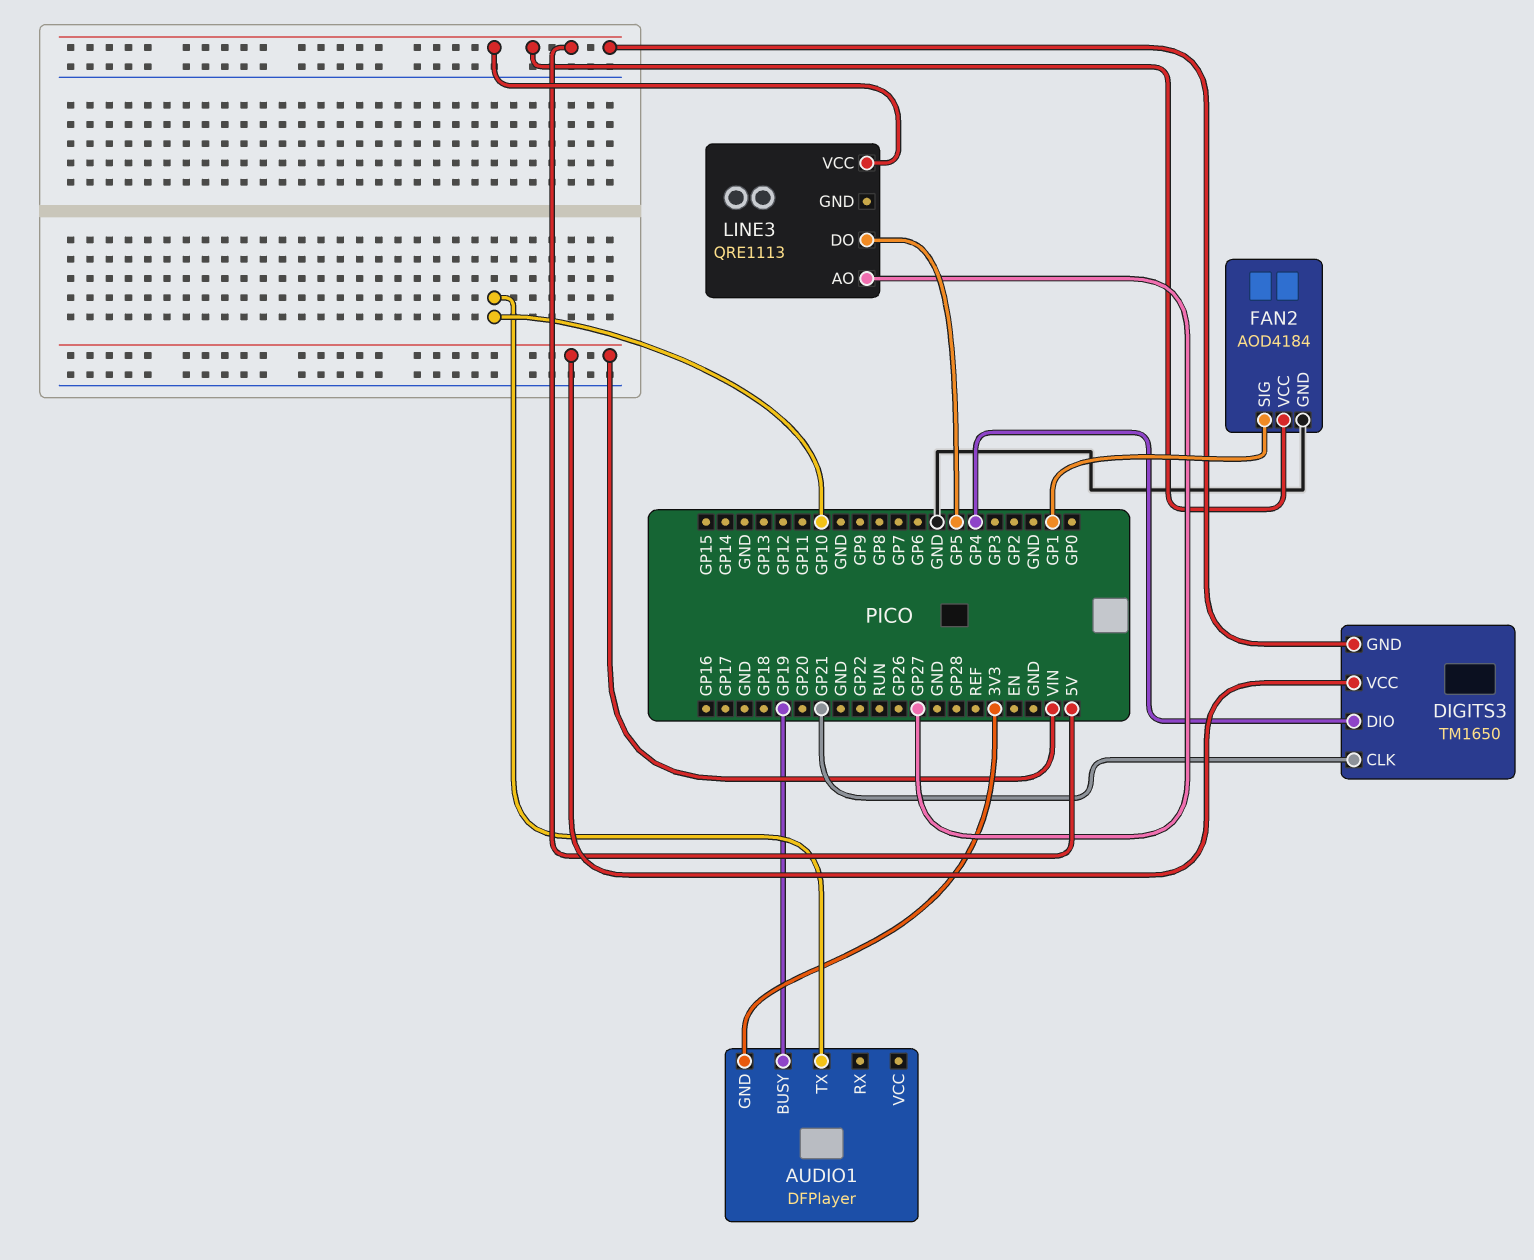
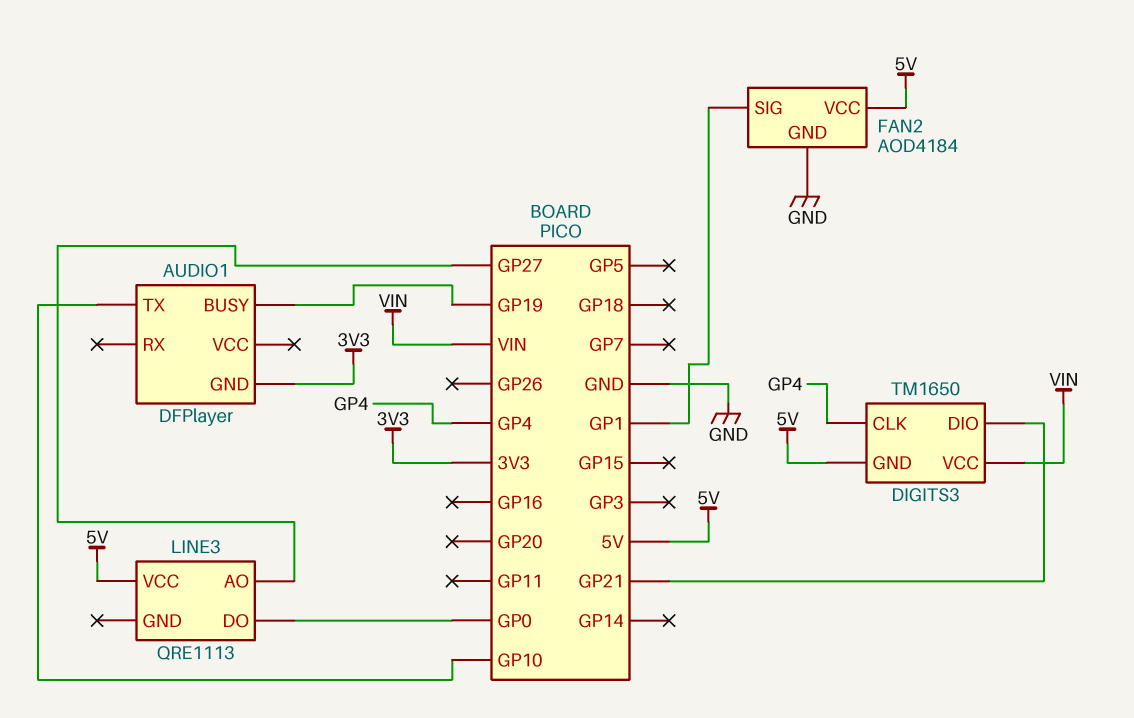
DIGITS3 pin CLK: GP21 -> GP4
DIGITS3 pin DIO: GP4 -> GP21
LINE3 pin DO: GP5 -> GP0

